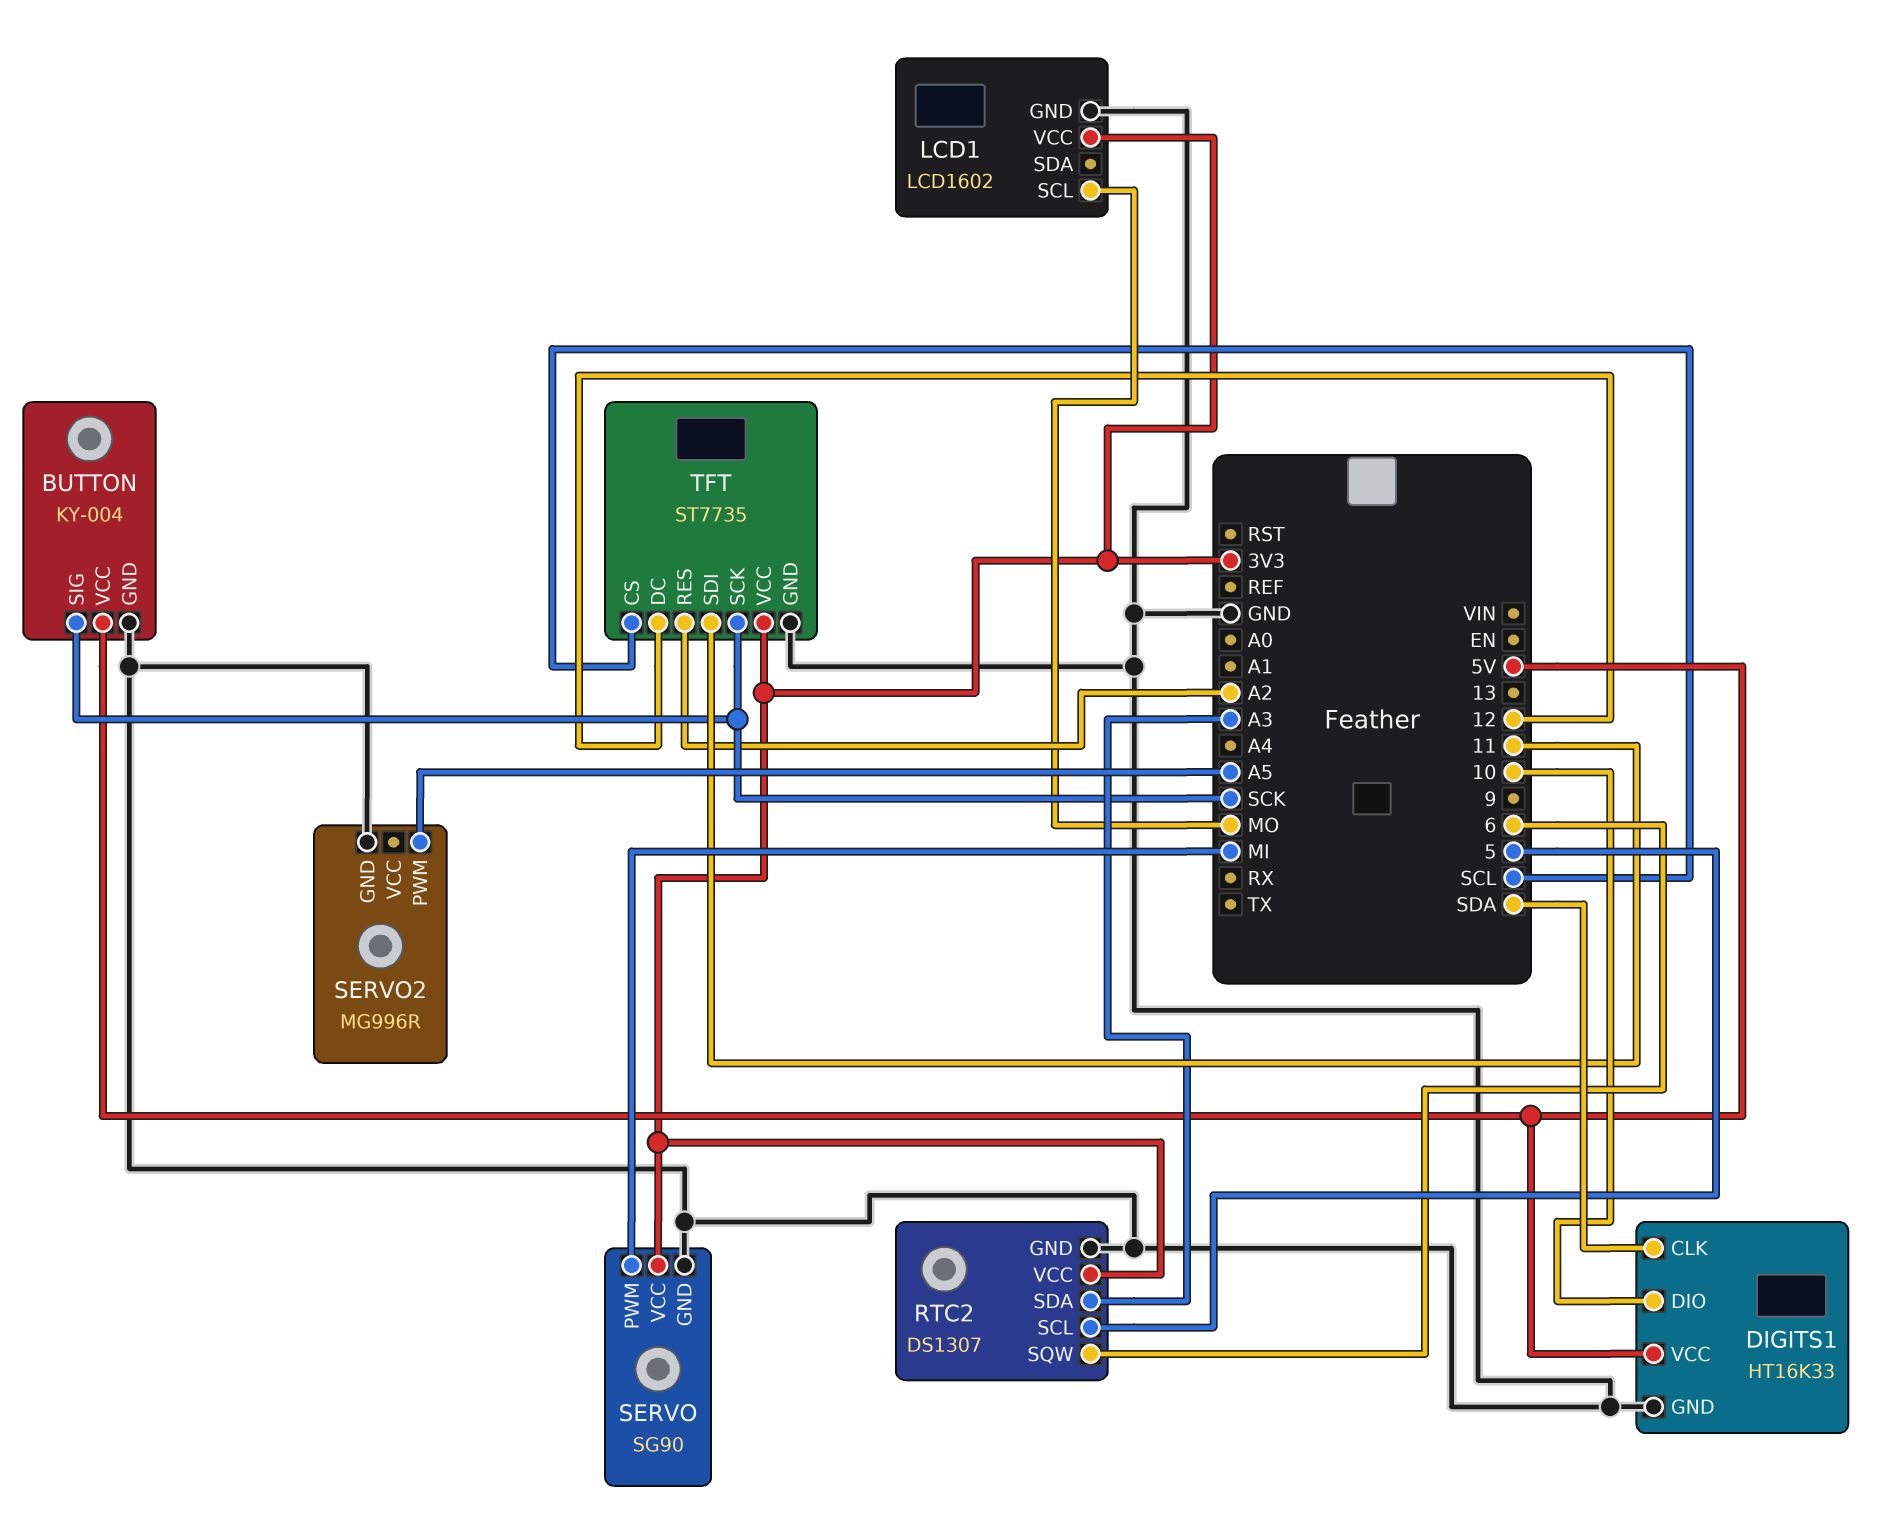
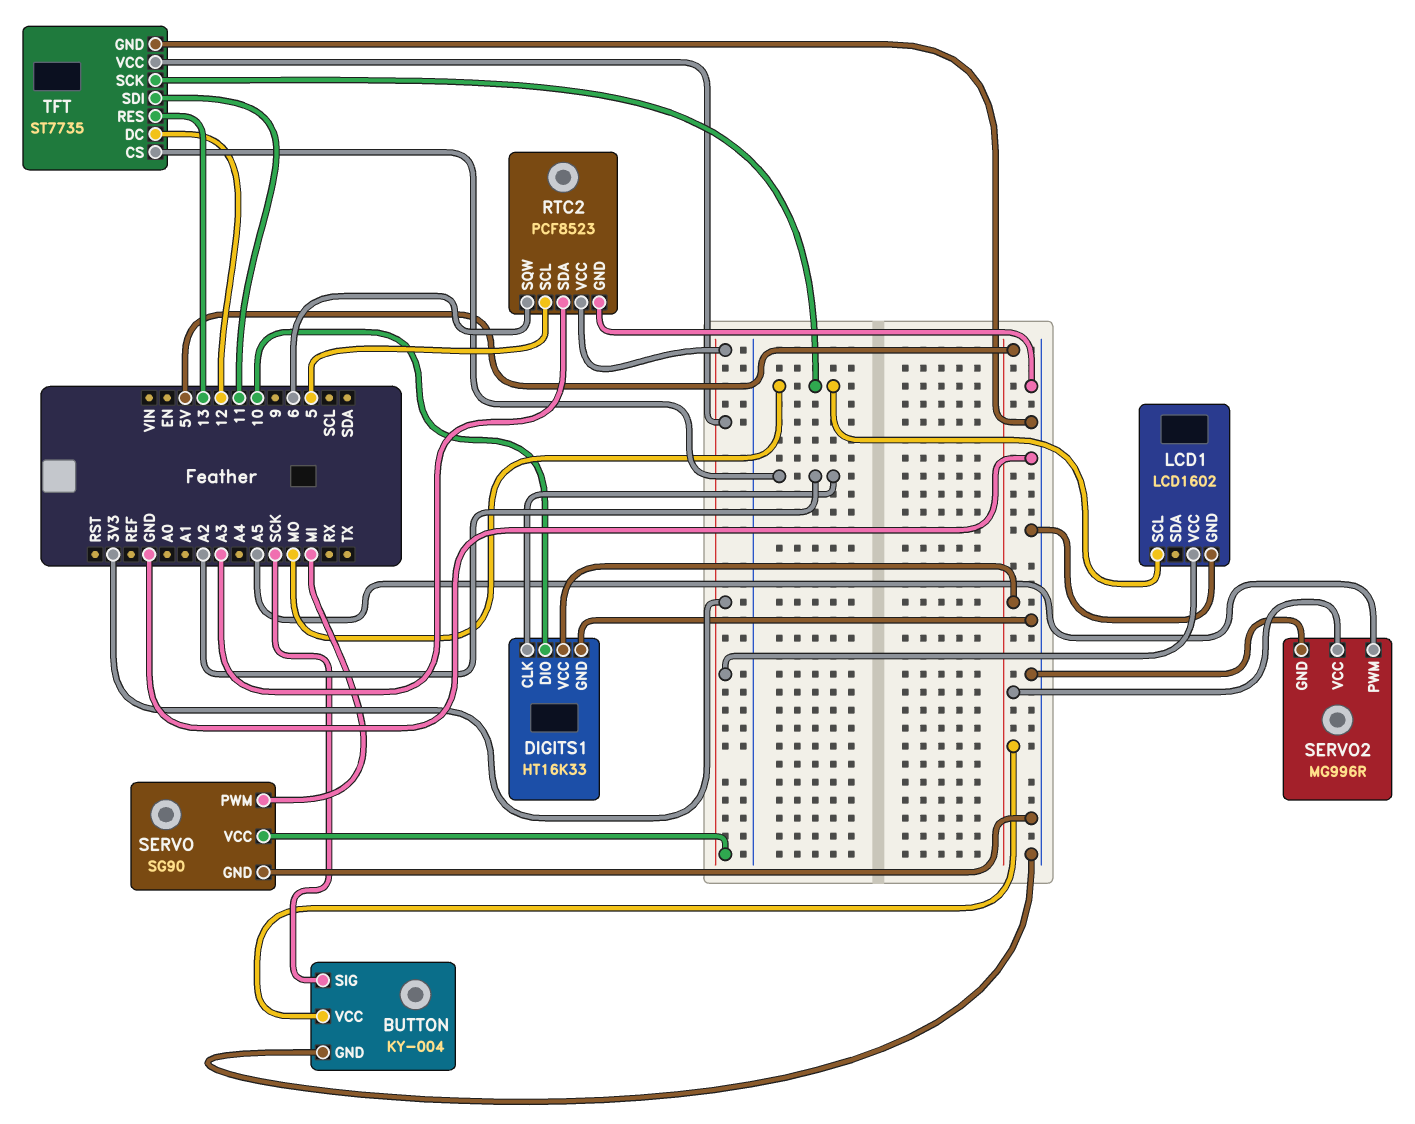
DIGITS1 pin CLK: SDA -> A2
RTC2: DS1307 -> PCF8523
SERVO2 pin VCC: none -> 5V
TFT pin CS: SCL -> A2
TFT pin RES: A2 -> 13
TFT pin SCK: SCK -> MO

